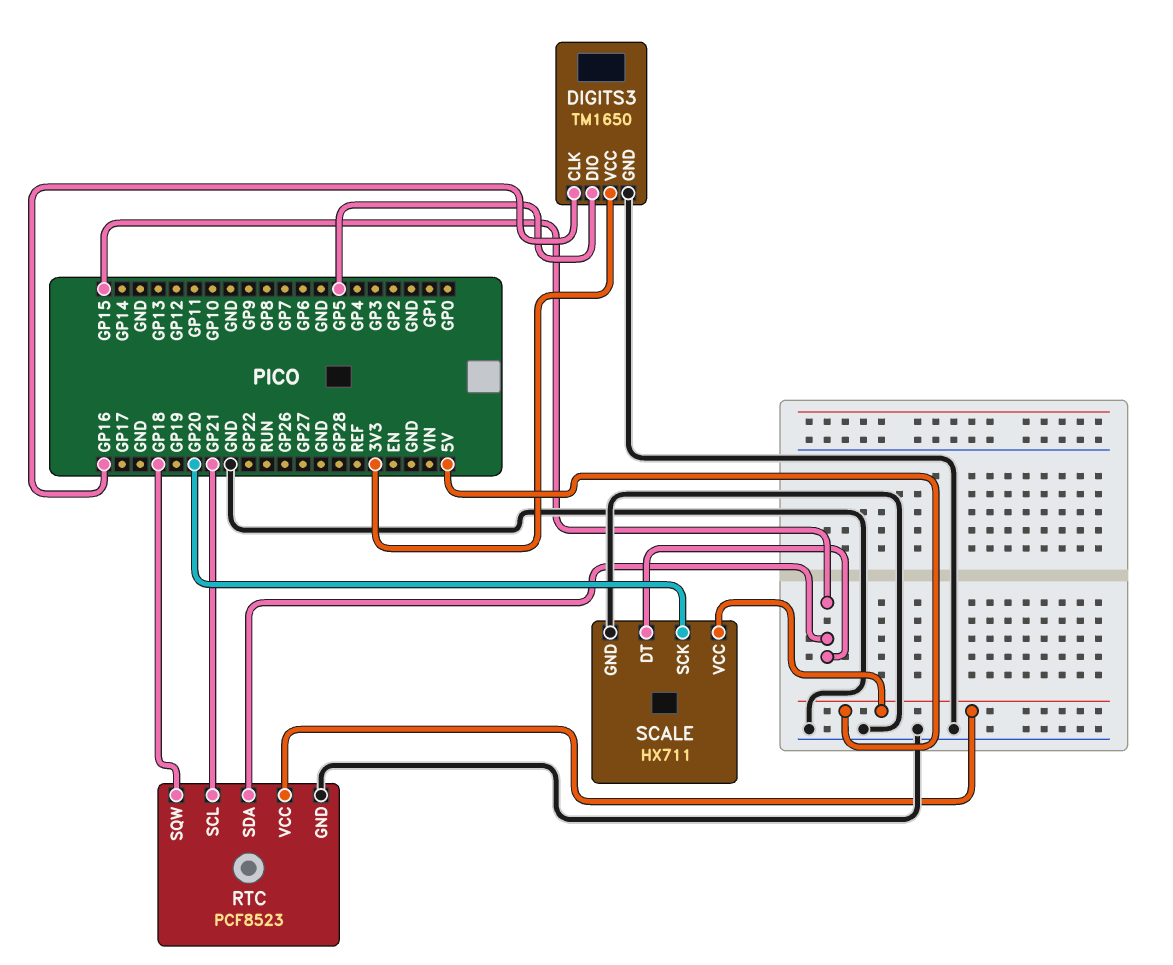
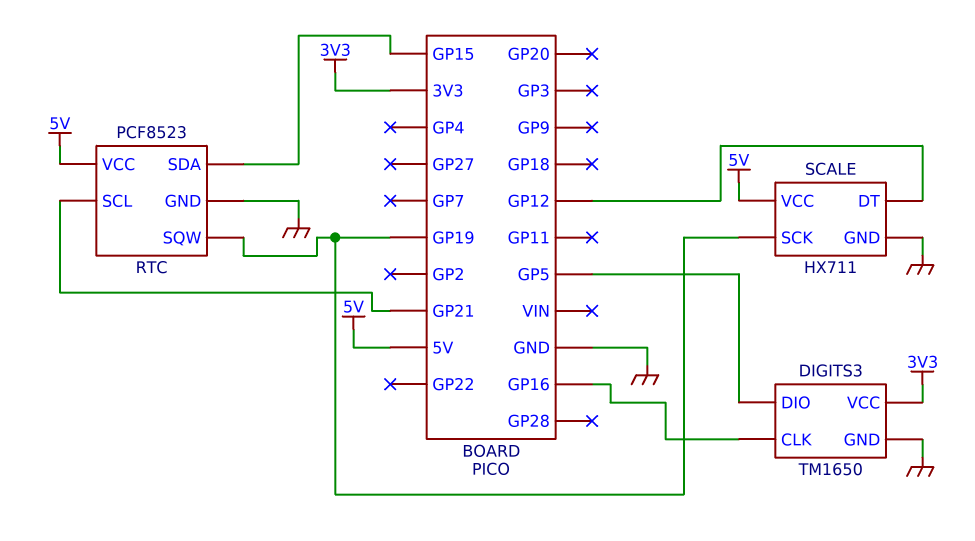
RTC pin SQW: GP18 -> GP19
SCALE pin DT: GP15 -> GP12
SCALE pin SCK: GP20 -> GP19

